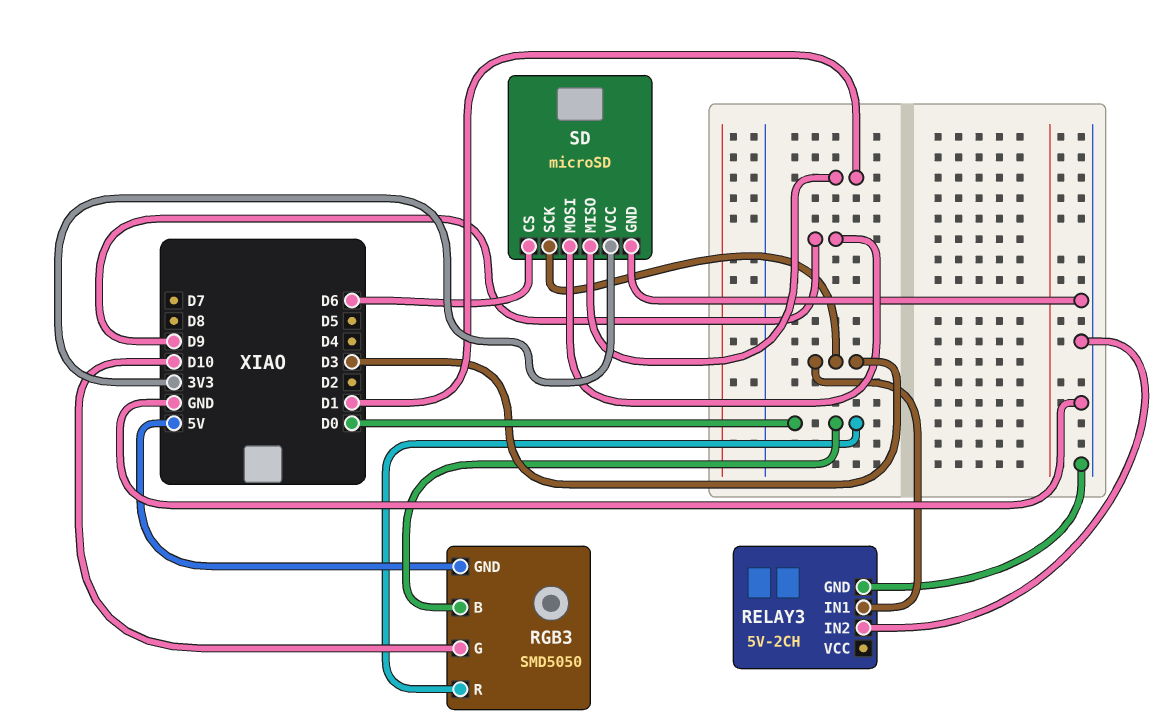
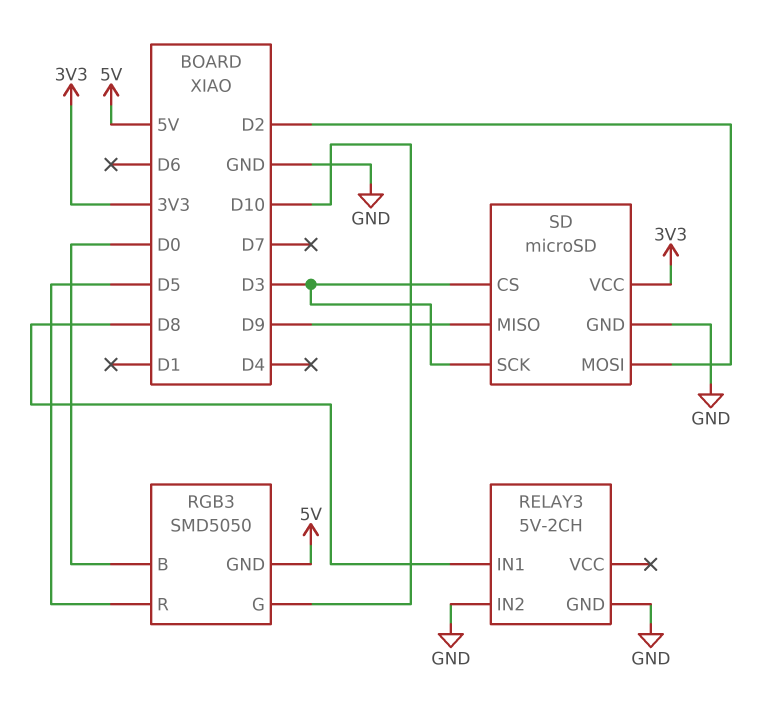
RELAY3 pin IN1: D3 -> D8
RGB3 pin R: D0 -> D5
SD pin CS: D6 -> D3
SD pin MISO: D1 -> D9
SD pin MOSI: D9 -> D2

